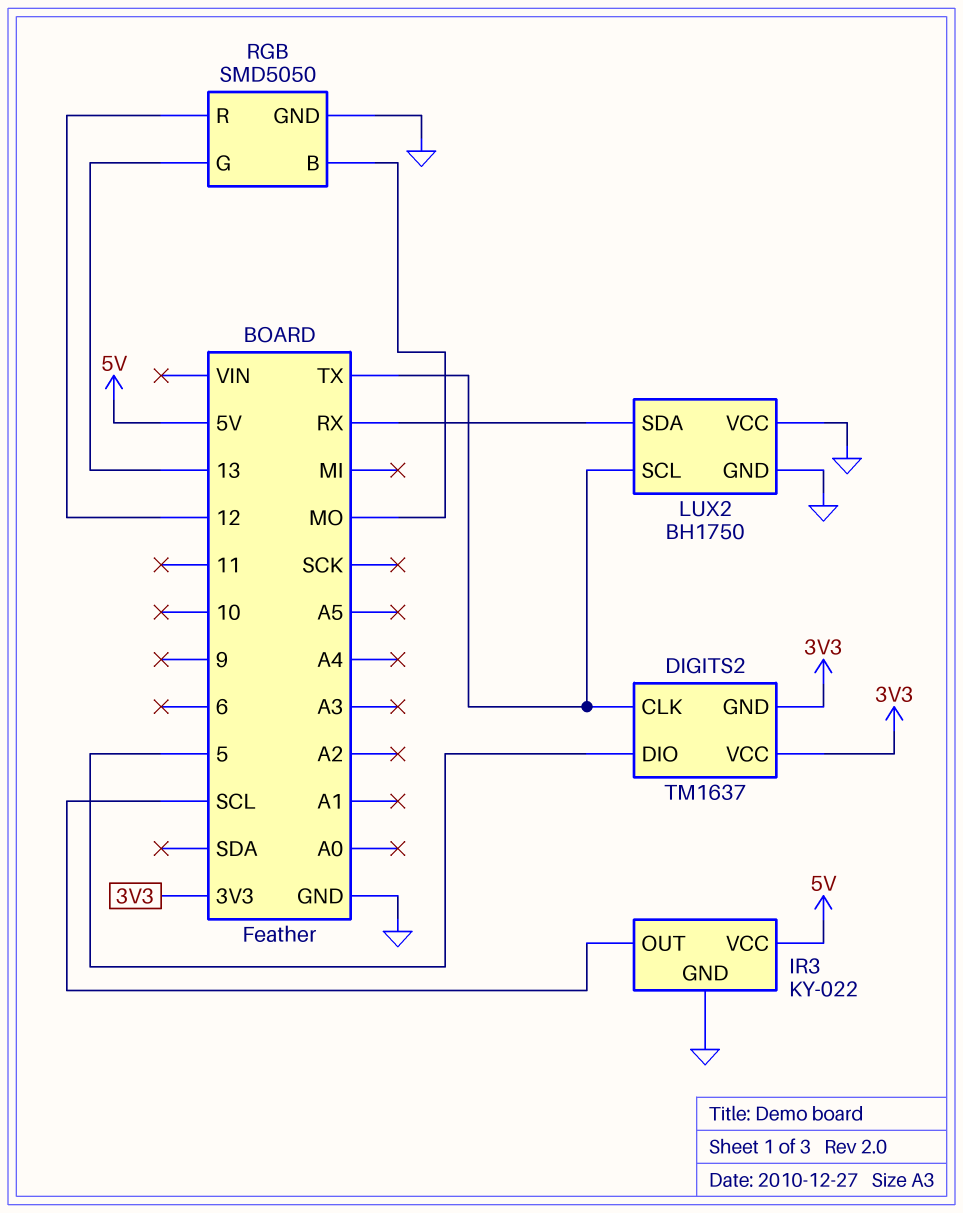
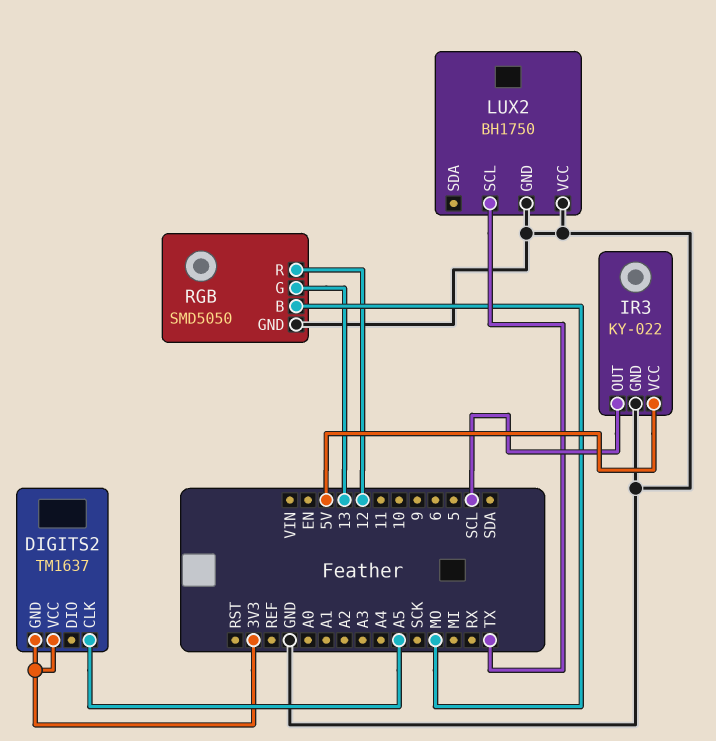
DIGITS2 pin CLK: TX -> A5
DIGITS2 pin DIO: 5 -> none
LUX2 pin SDA: RX -> none

